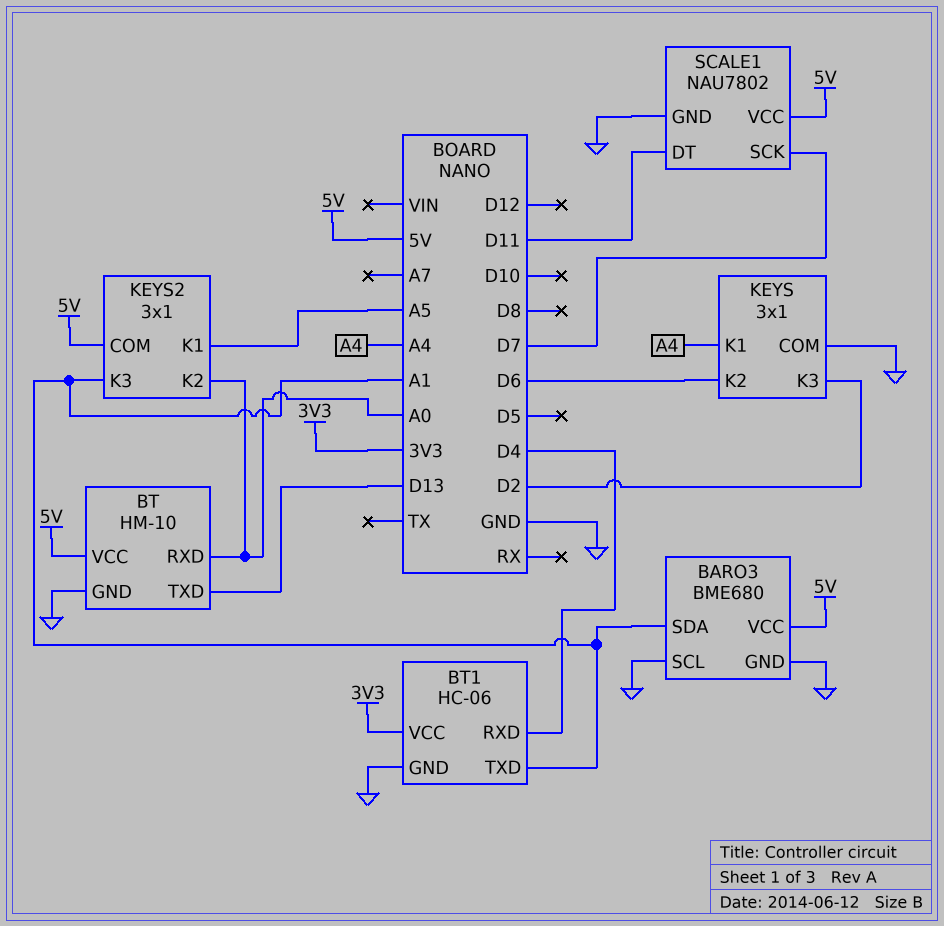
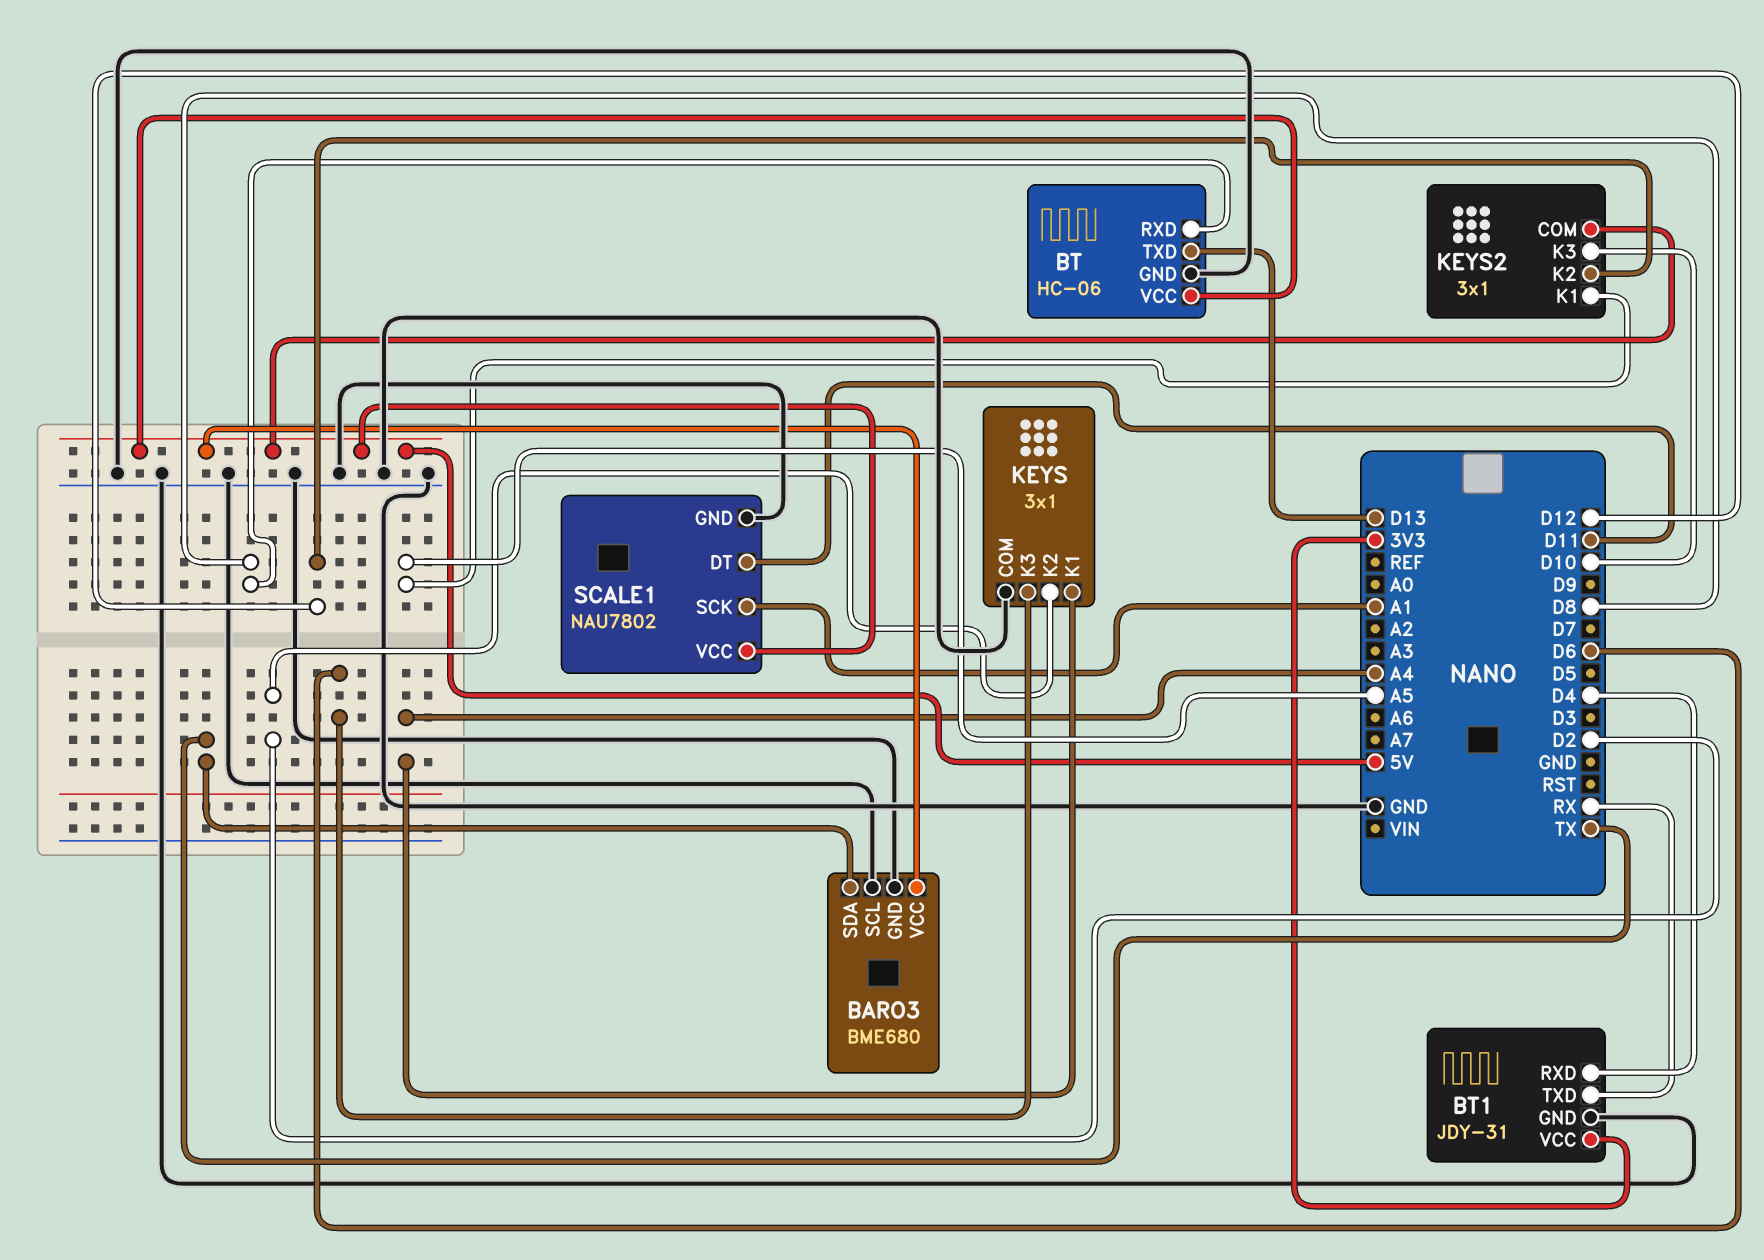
BARO3 pin SDA: A1 -> TX
BT: HM-10 -> HC-06
BT pin RXD: A0 -> D8
BT1: HC-06 -> JDY-31
BT1 pin TXD: A1 -> RX
KEYS pin K2: D6 -> D2
KEYS pin K3: D2 -> D6
KEYS2 pin K2: A0 -> D12
KEYS2 pin K3: A1 -> D10
SCALE1 pin SCK: D7 -> A1

